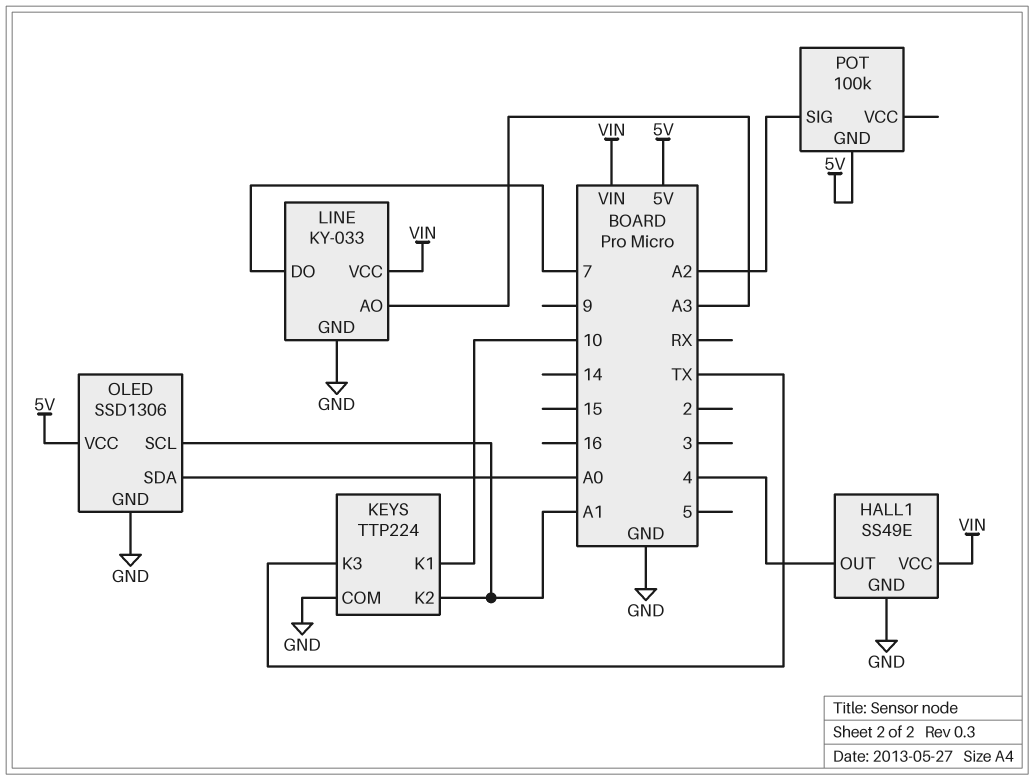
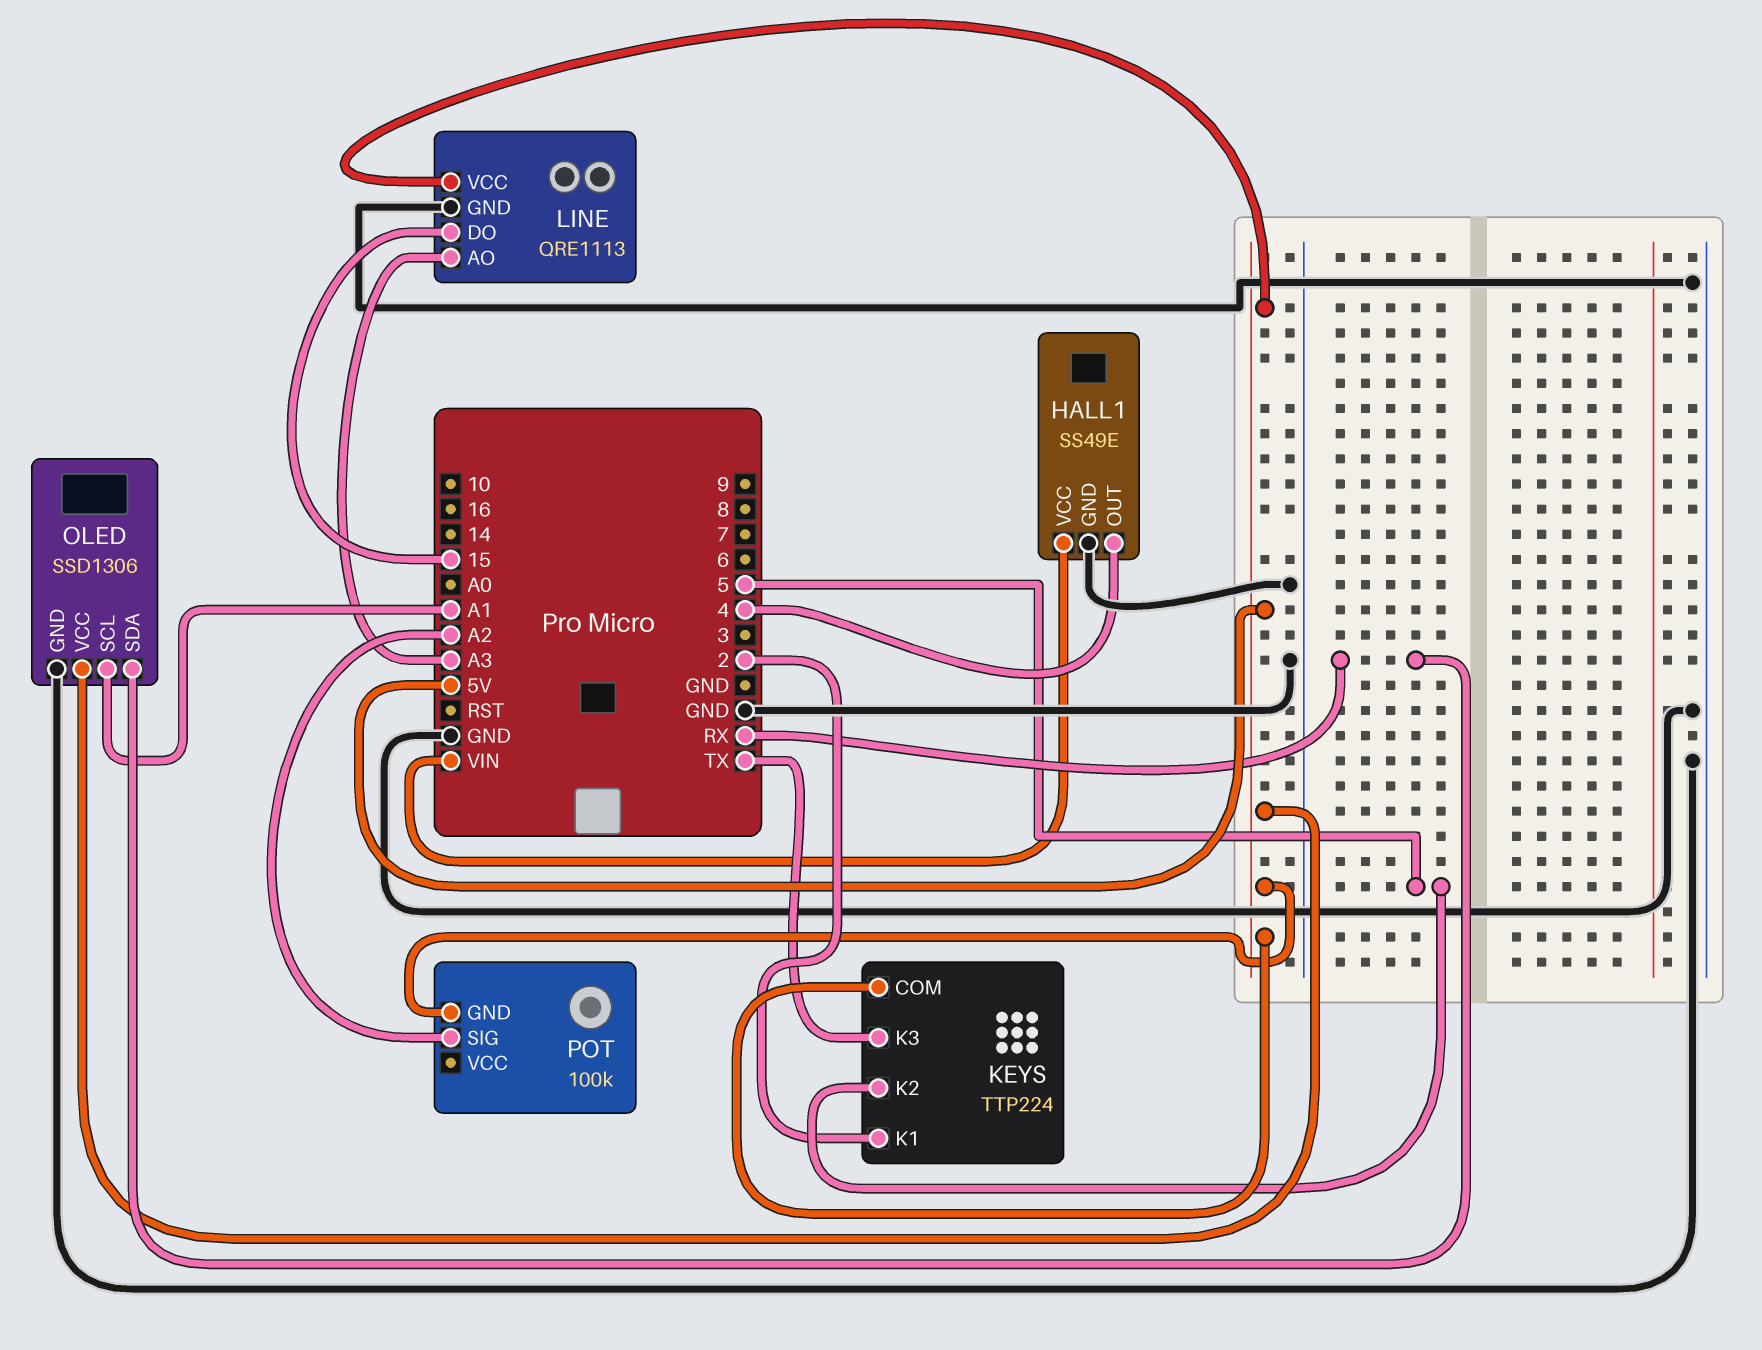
KEYS pin COM: GND -> 5V
KEYS pin K1: 10 -> 2
KEYS pin K2: A1 -> 5
LINE: KY-033 -> QRE1113
LINE pin DO: 7 -> 15
LINE pin VCC: VIN -> 5V
OLED pin SDA: A0 -> RX

